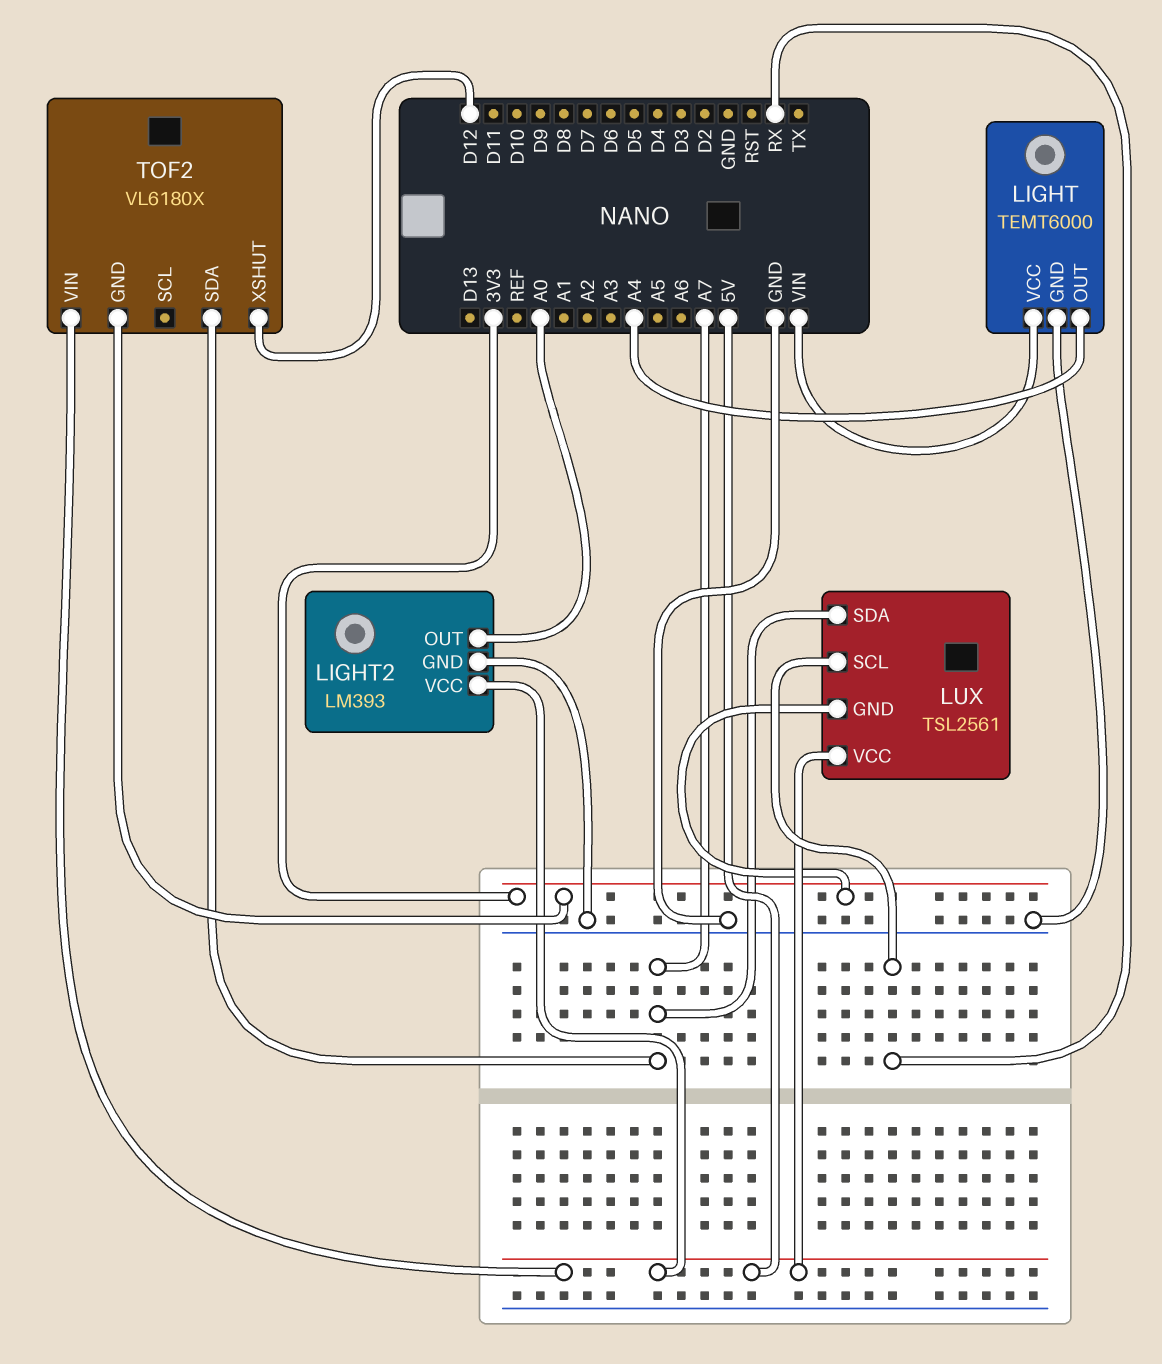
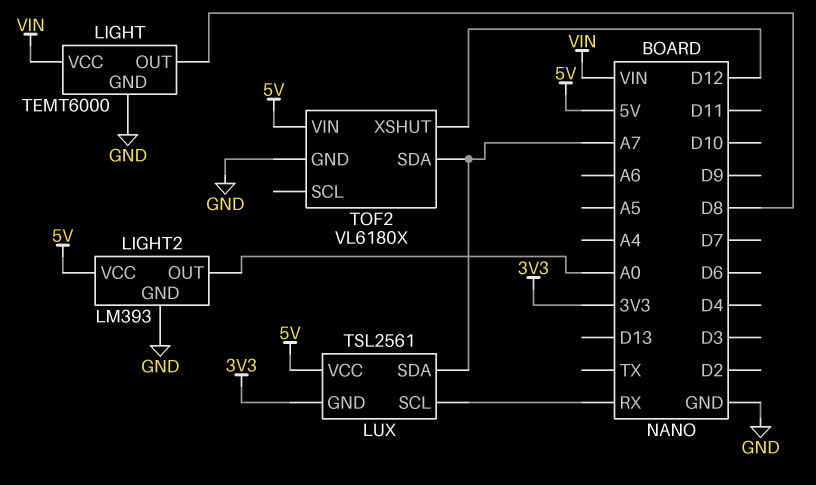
LIGHT pin OUT: A4 -> D8
TOF2 pin GND: 3V3 -> GND

